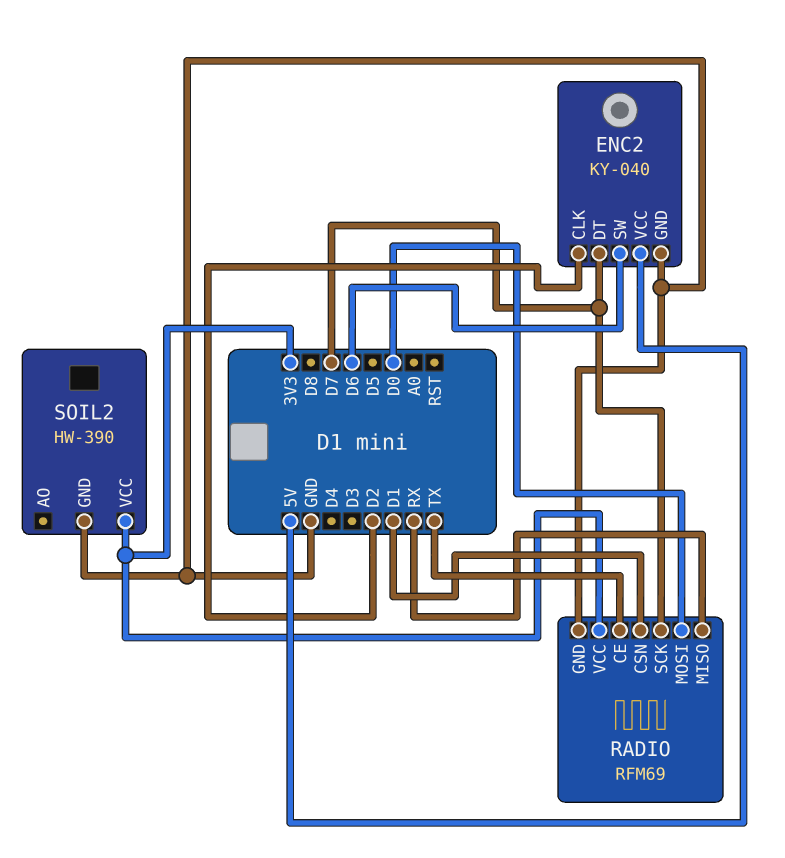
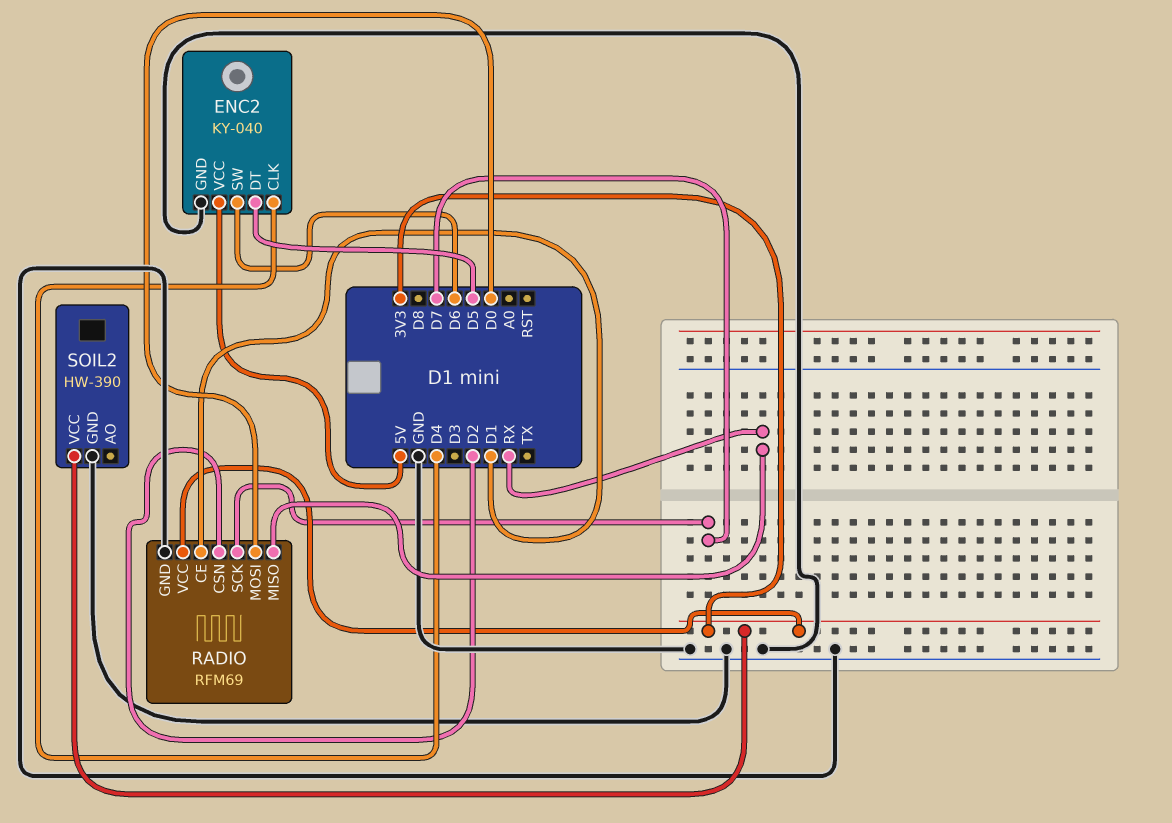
ENC2 pin CLK: D2 -> D4
ENC2 pin DT: D7 -> D5
RADIO pin CE: TX -> D1
RADIO pin CSN: D1 -> D2

